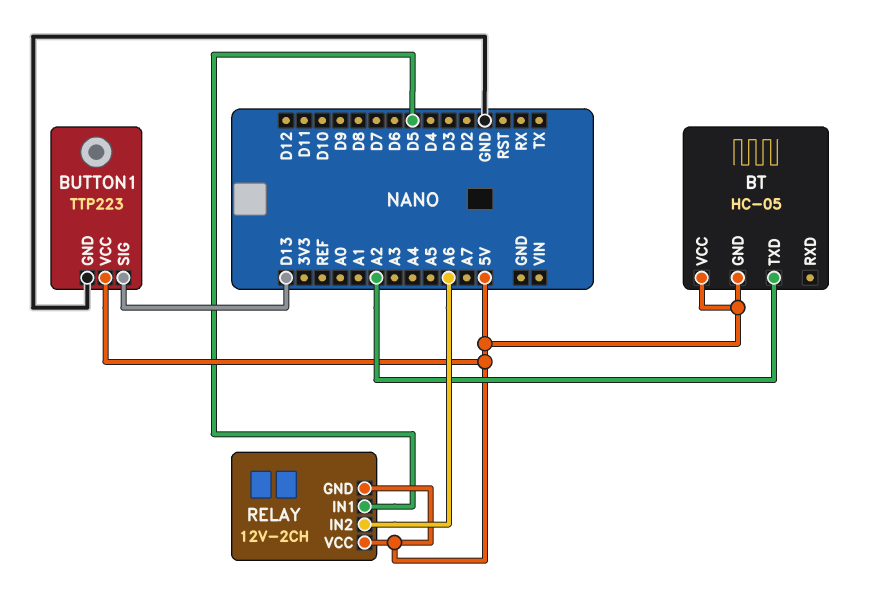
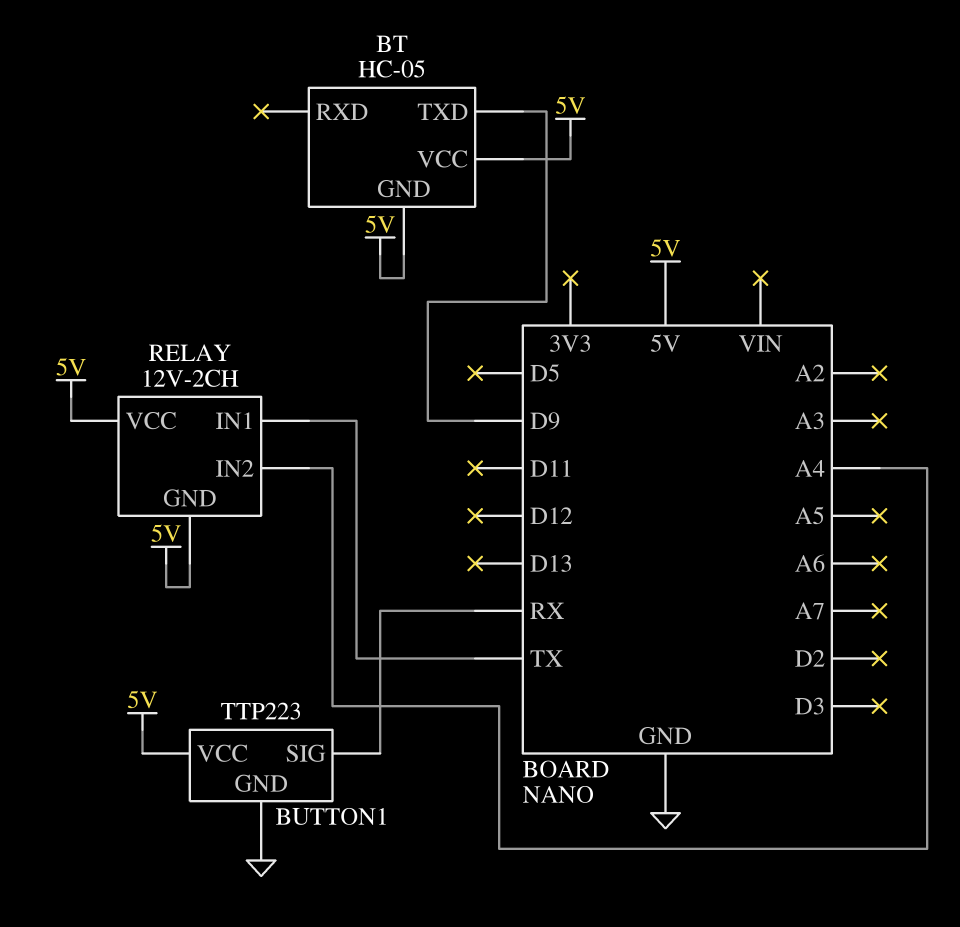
BT pin TXD: A2 -> D9
BUTTON1 pin SIG: D13 -> RX
RELAY pin IN1: D5 -> TX
RELAY pin IN2: A6 -> A4

